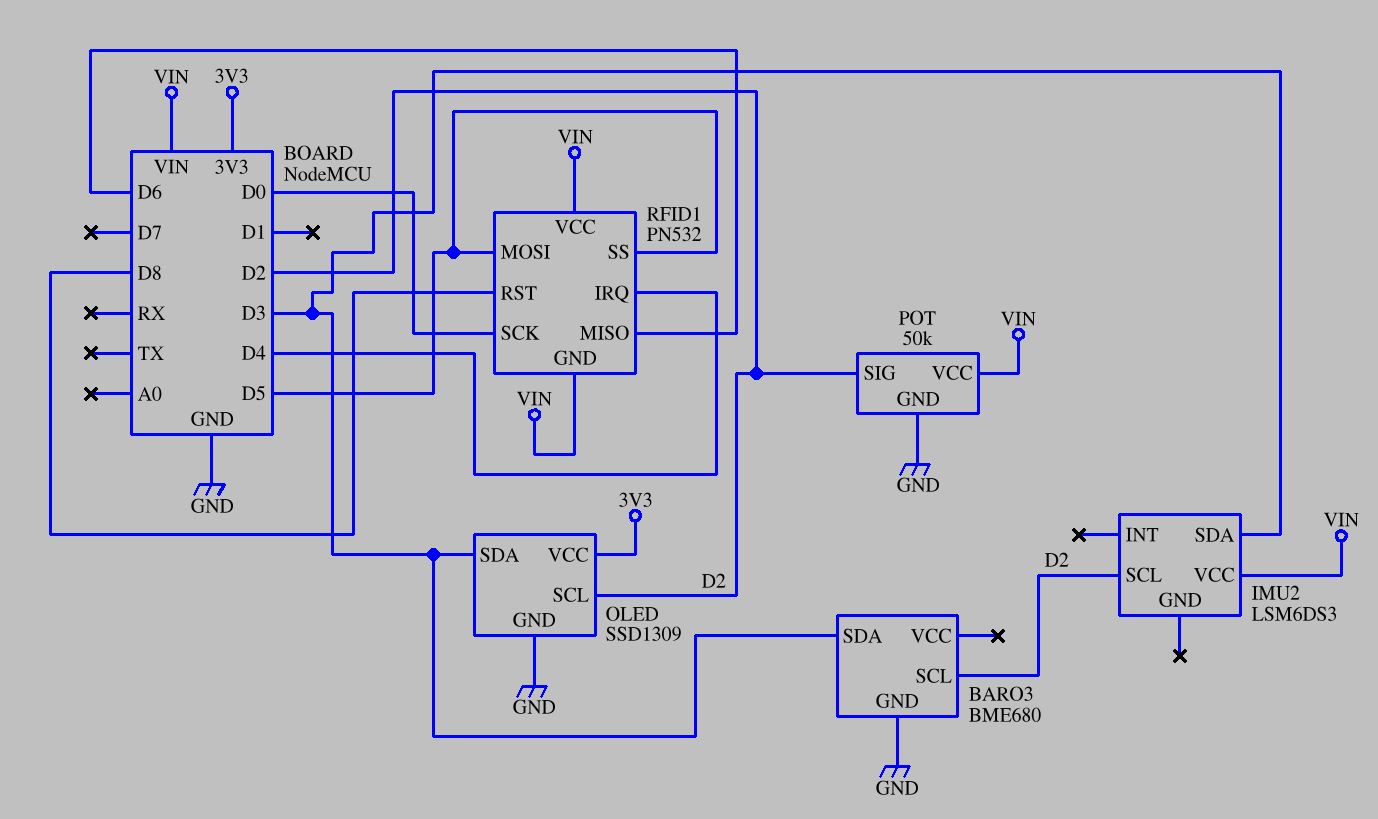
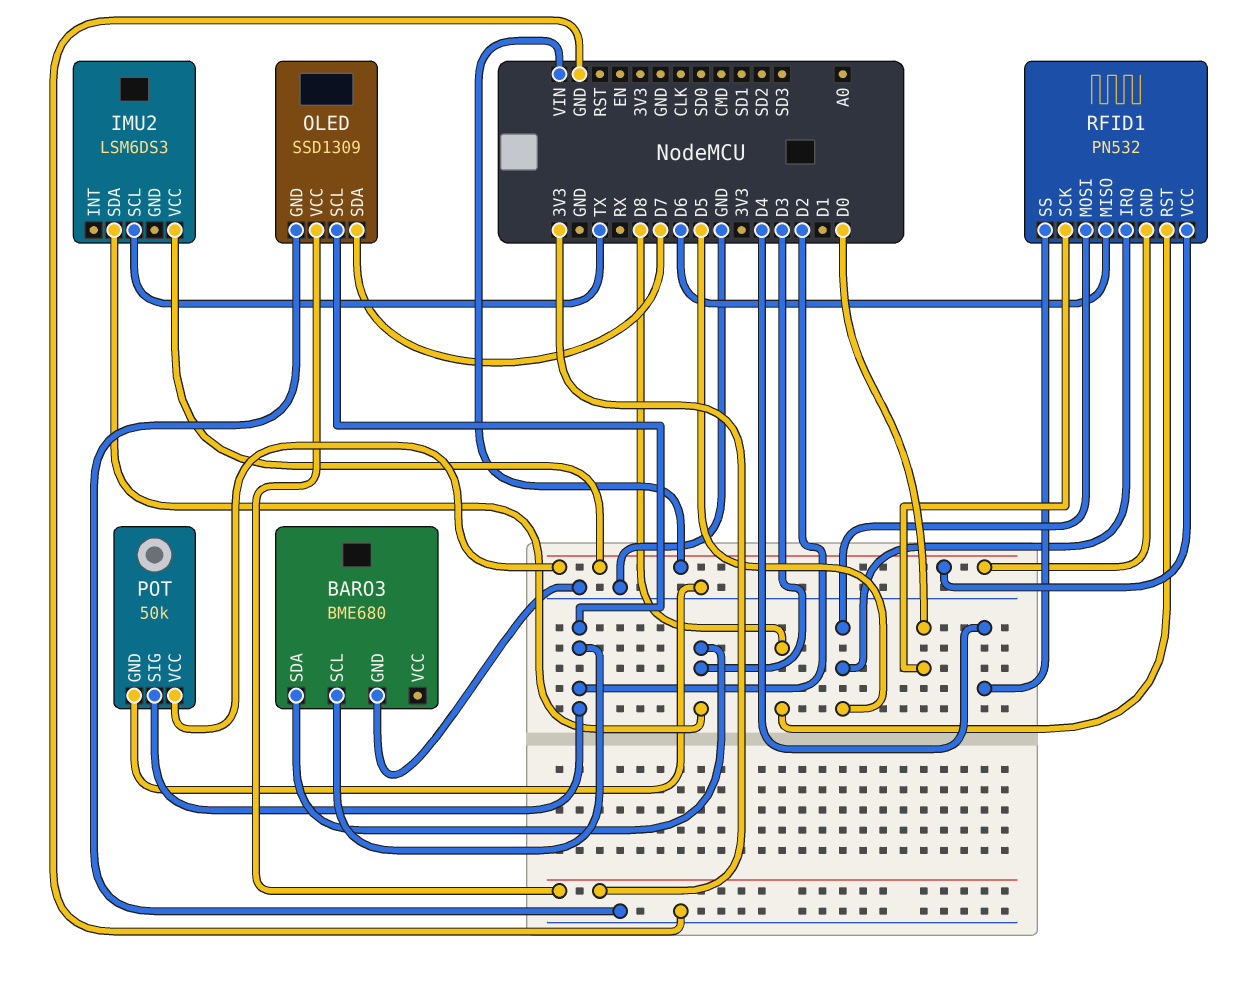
IMU2 pin SCL: D2 -> TX
OLED pin SDA: D3 -> D7
RFID1 pin IRQ: D4 -> D5
RFID1 pin SS: D5 -> D4

